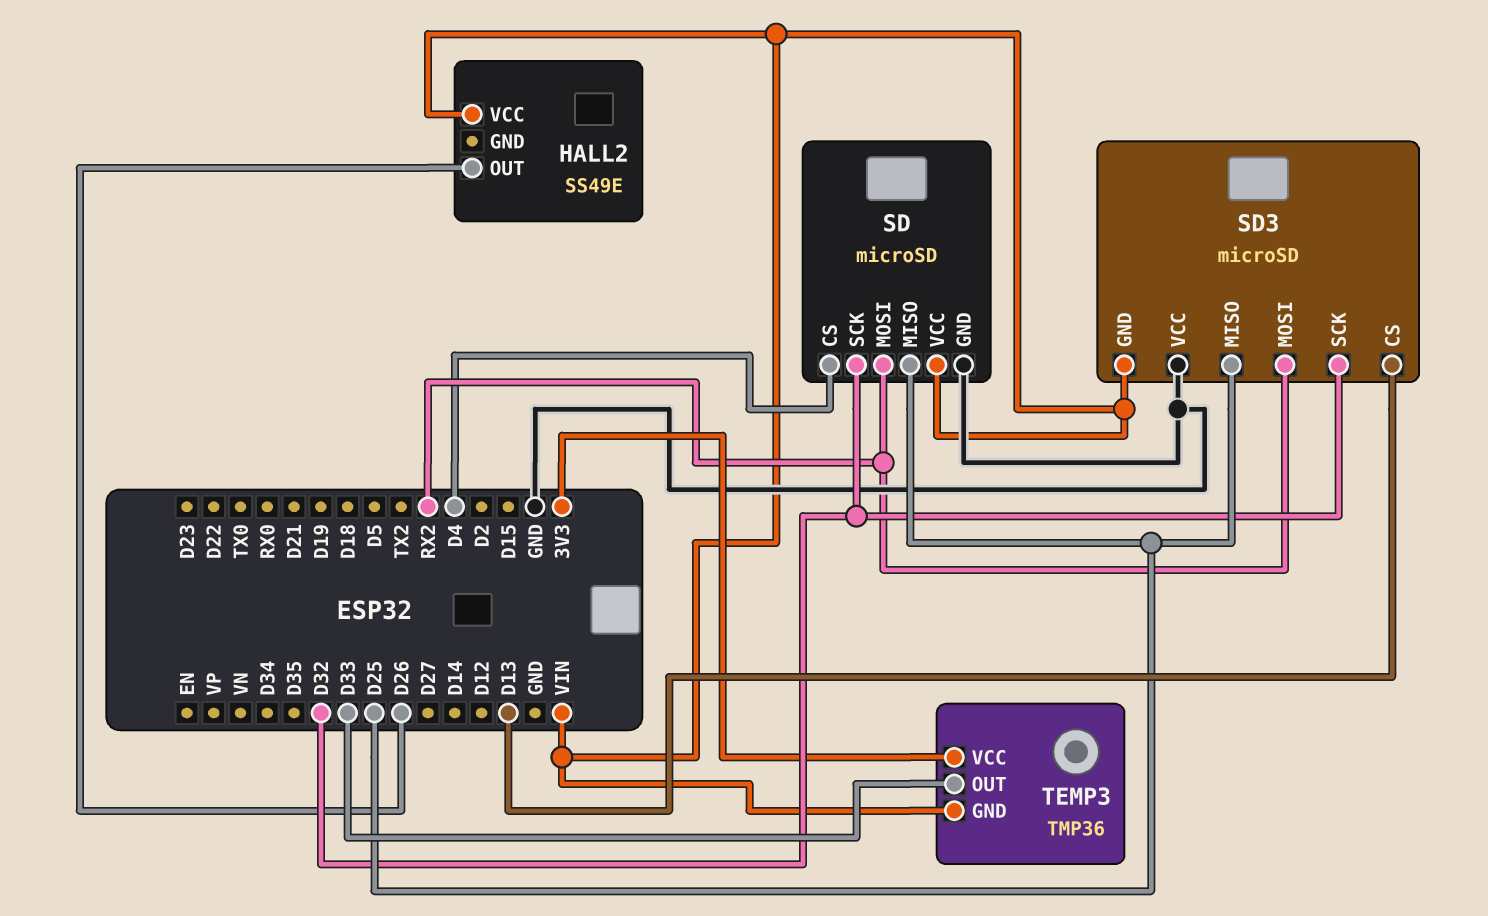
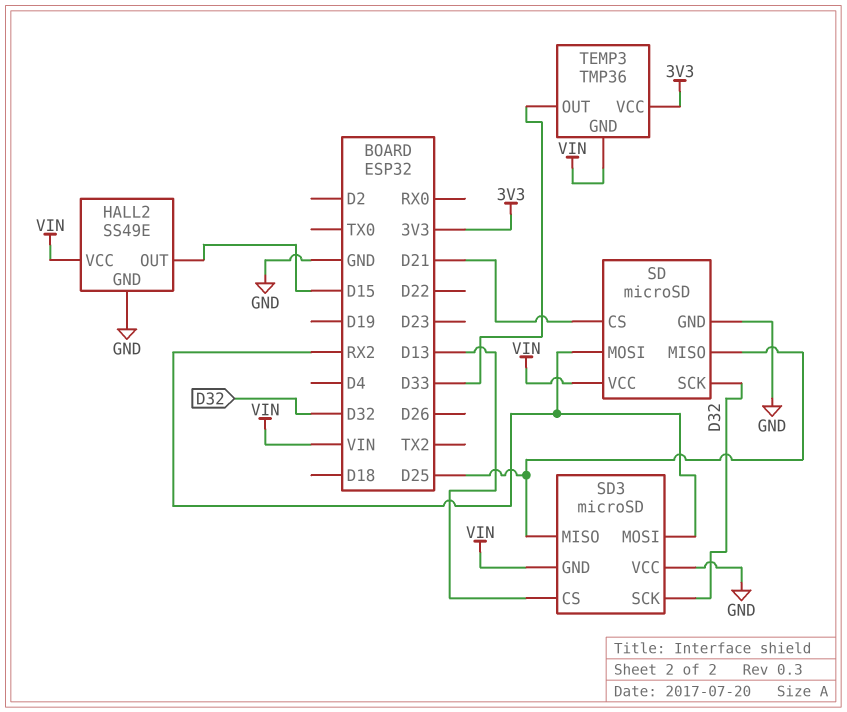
HALL2 pin GND: none -> GND
HALL2 pin OUT: D26 -> D15
SD pin CS: D4 -> D21

